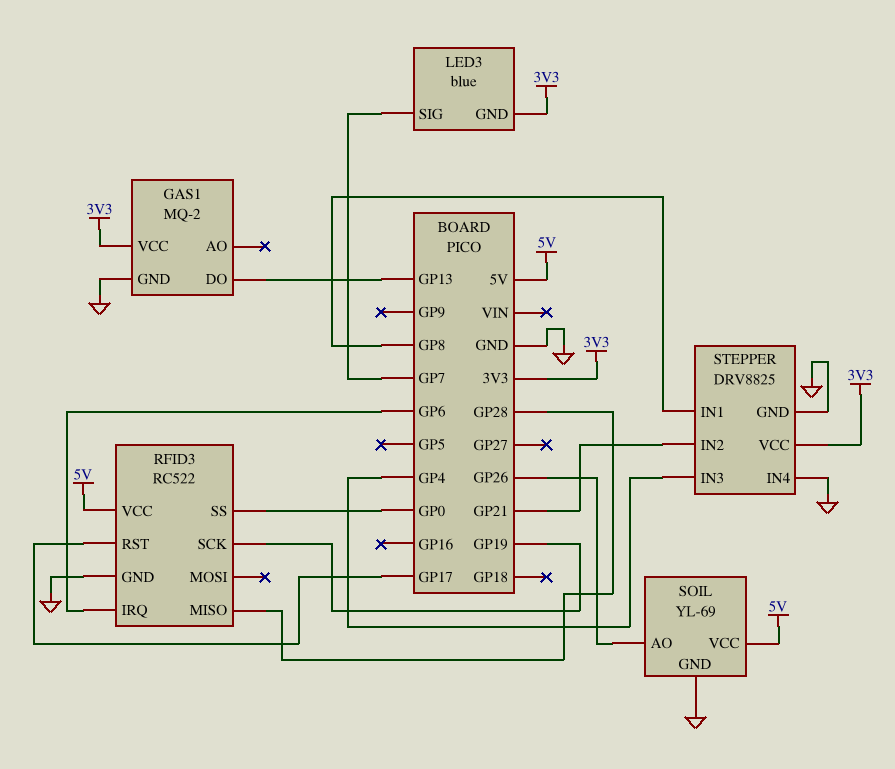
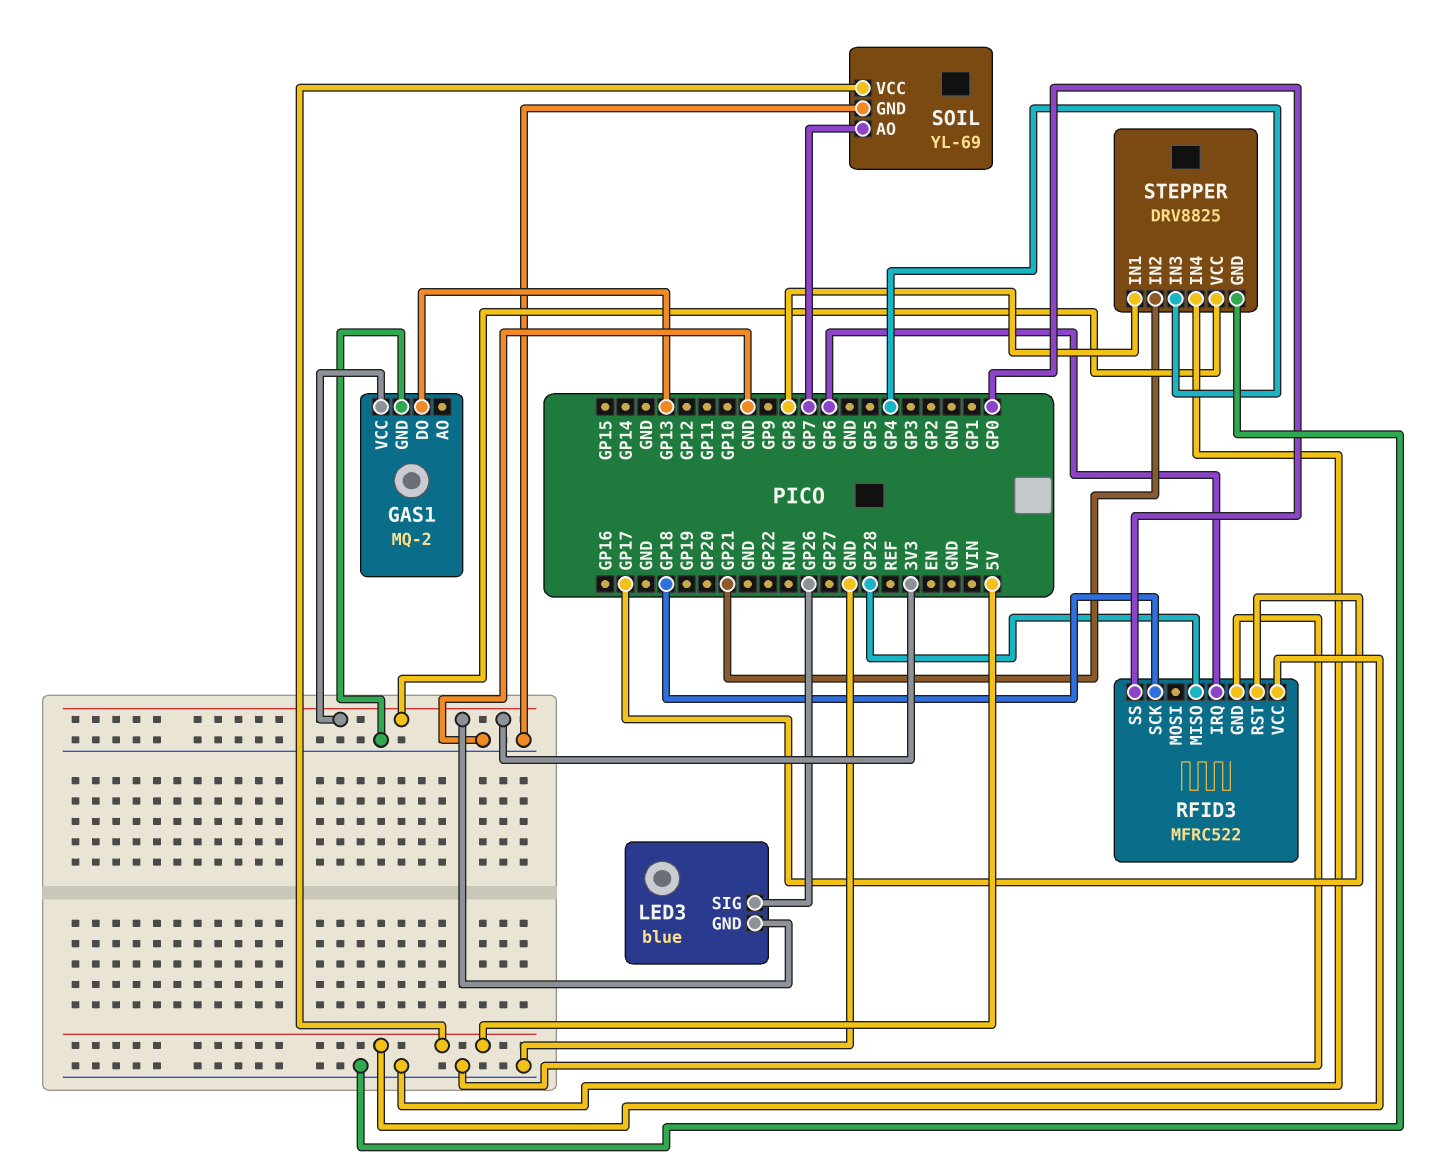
LED3 pin SIG: GP7 -> GP26
RFID3: RC522 -> MFRC522
RFID3 pin SCK: GP19 -> GP18
SOIL pin AO: GP26 -> GP7

